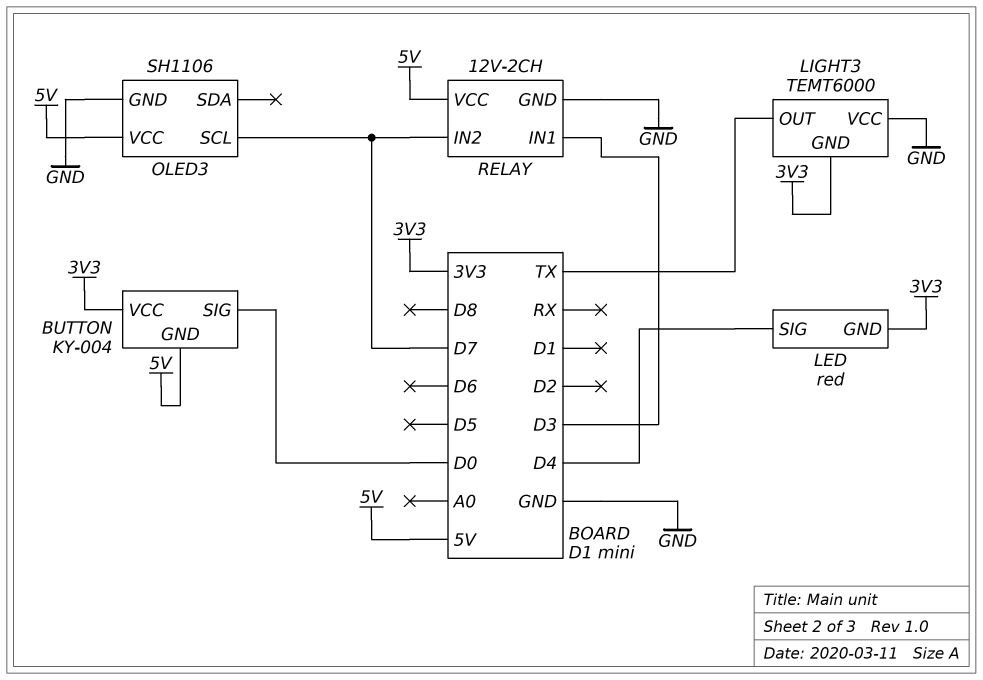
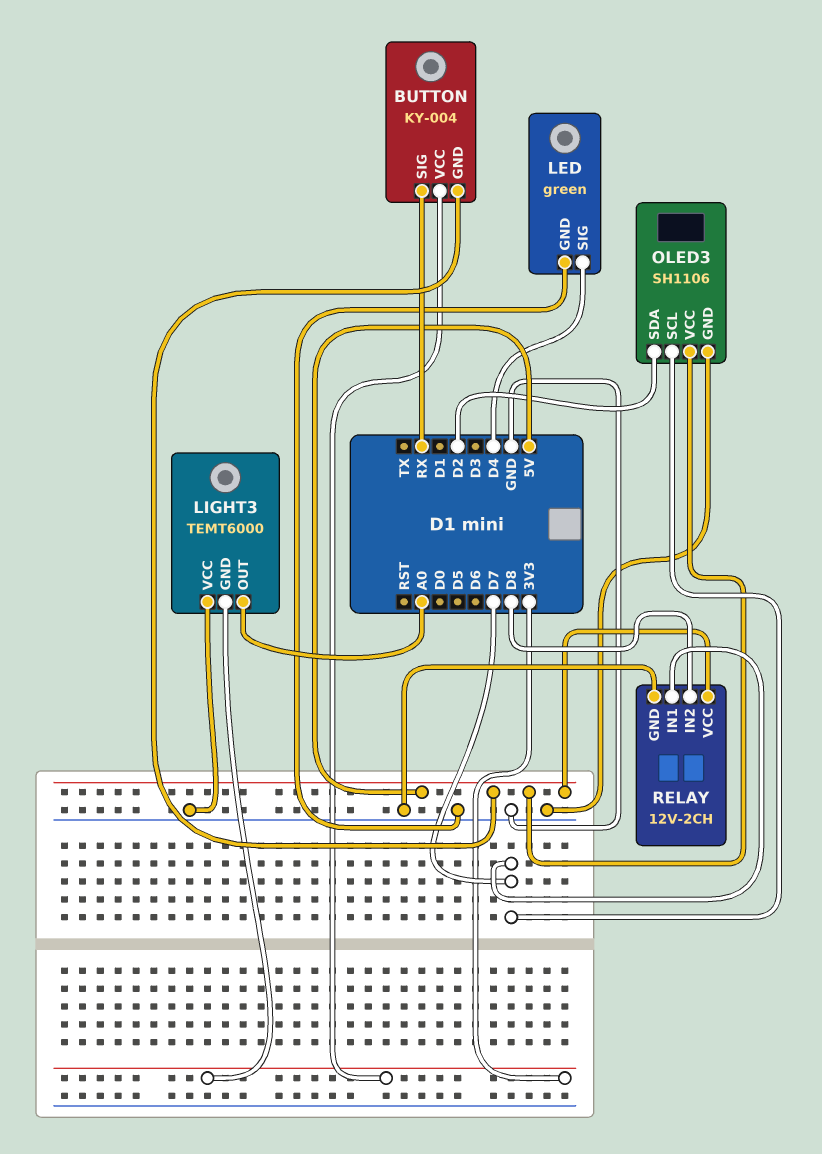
BUTTON pin SIG: D0 -> RX
LED: red -> green
LED pin GND: 3V3 -> GND
LIGHT3 pin OUT: TX -> A0
OLED3 pin SDA: none -> D2
RELAY pin IN1: D3 -> D7
RELAY pin IN2: D7 -> D8

